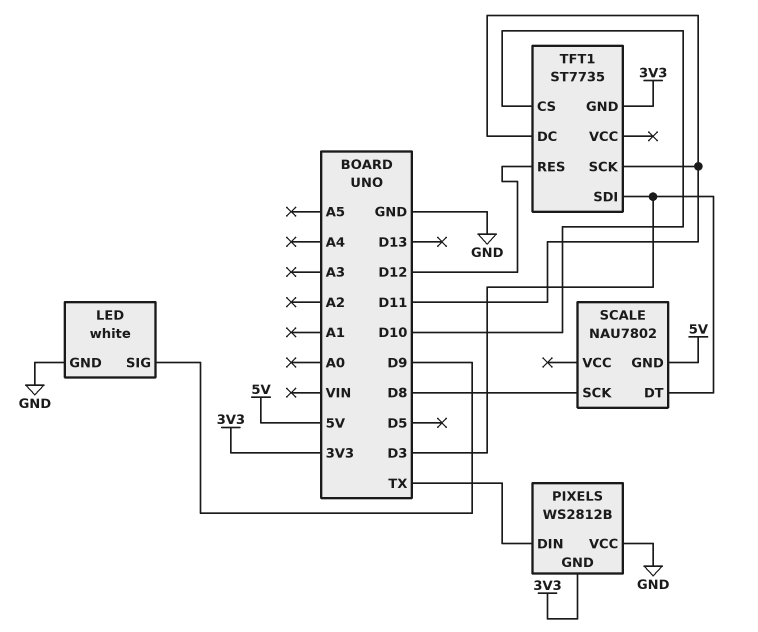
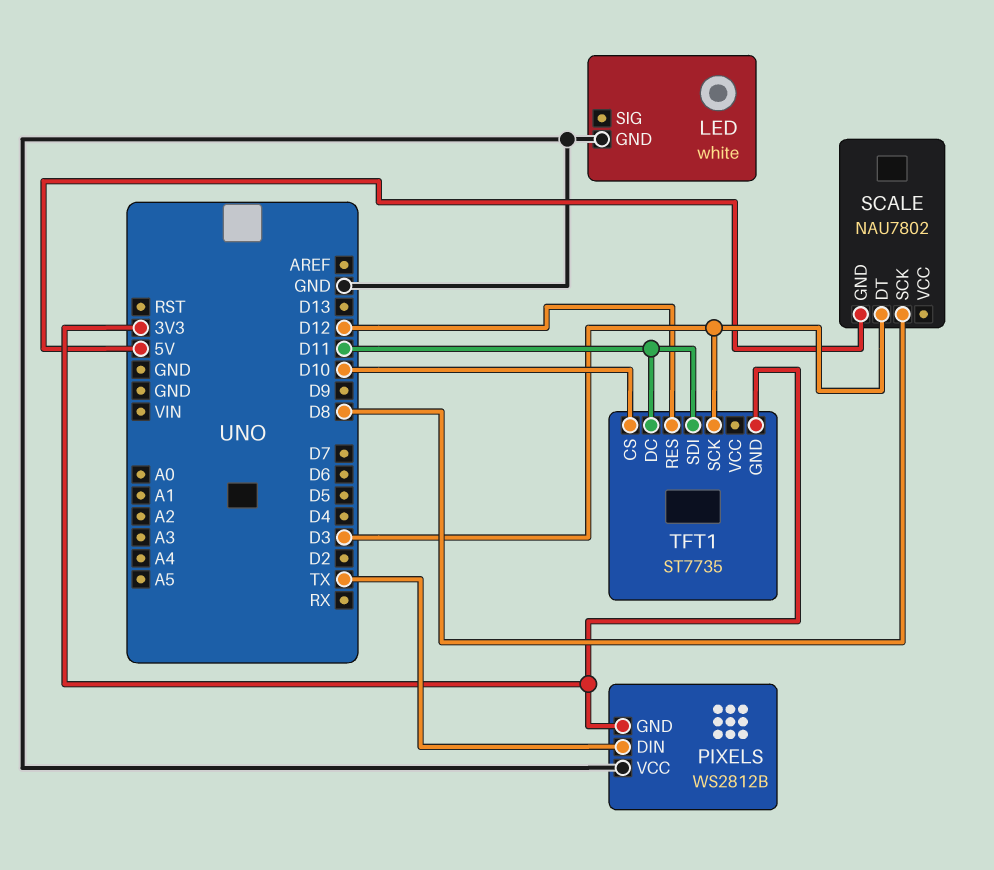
LED pin SIG: D9 -> none
TFT1 pin SCK: D11 -> D3
TFT1 pin SDI: D3 -> D11

